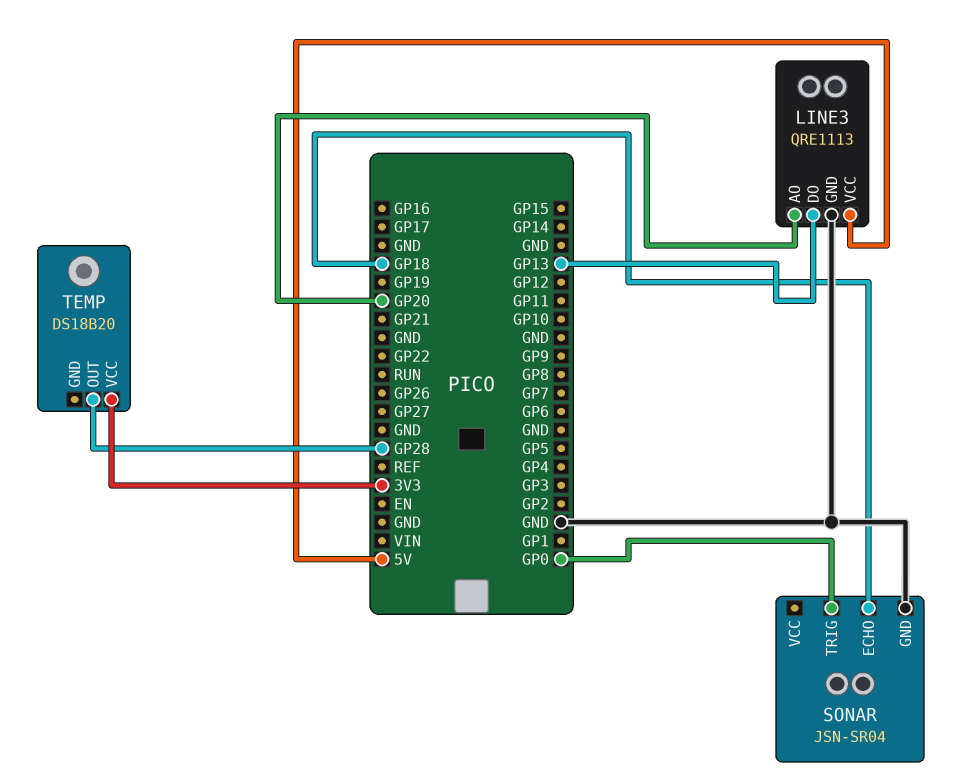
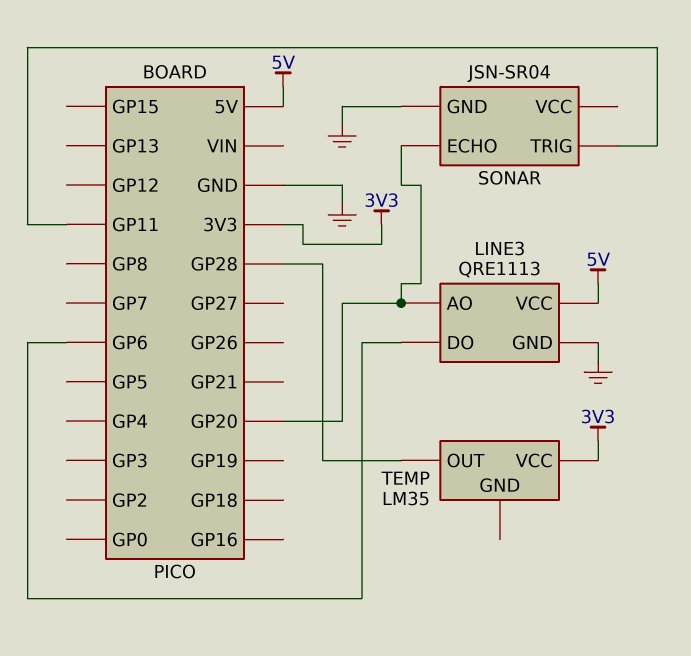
LINE3 pin DO: GP13 -> GP6
SONAR pin ECHO: GP18 -> GP20
SONAR pin TRIG: GP0 -> GP11
TEMP: DS18B20 -> LM35

